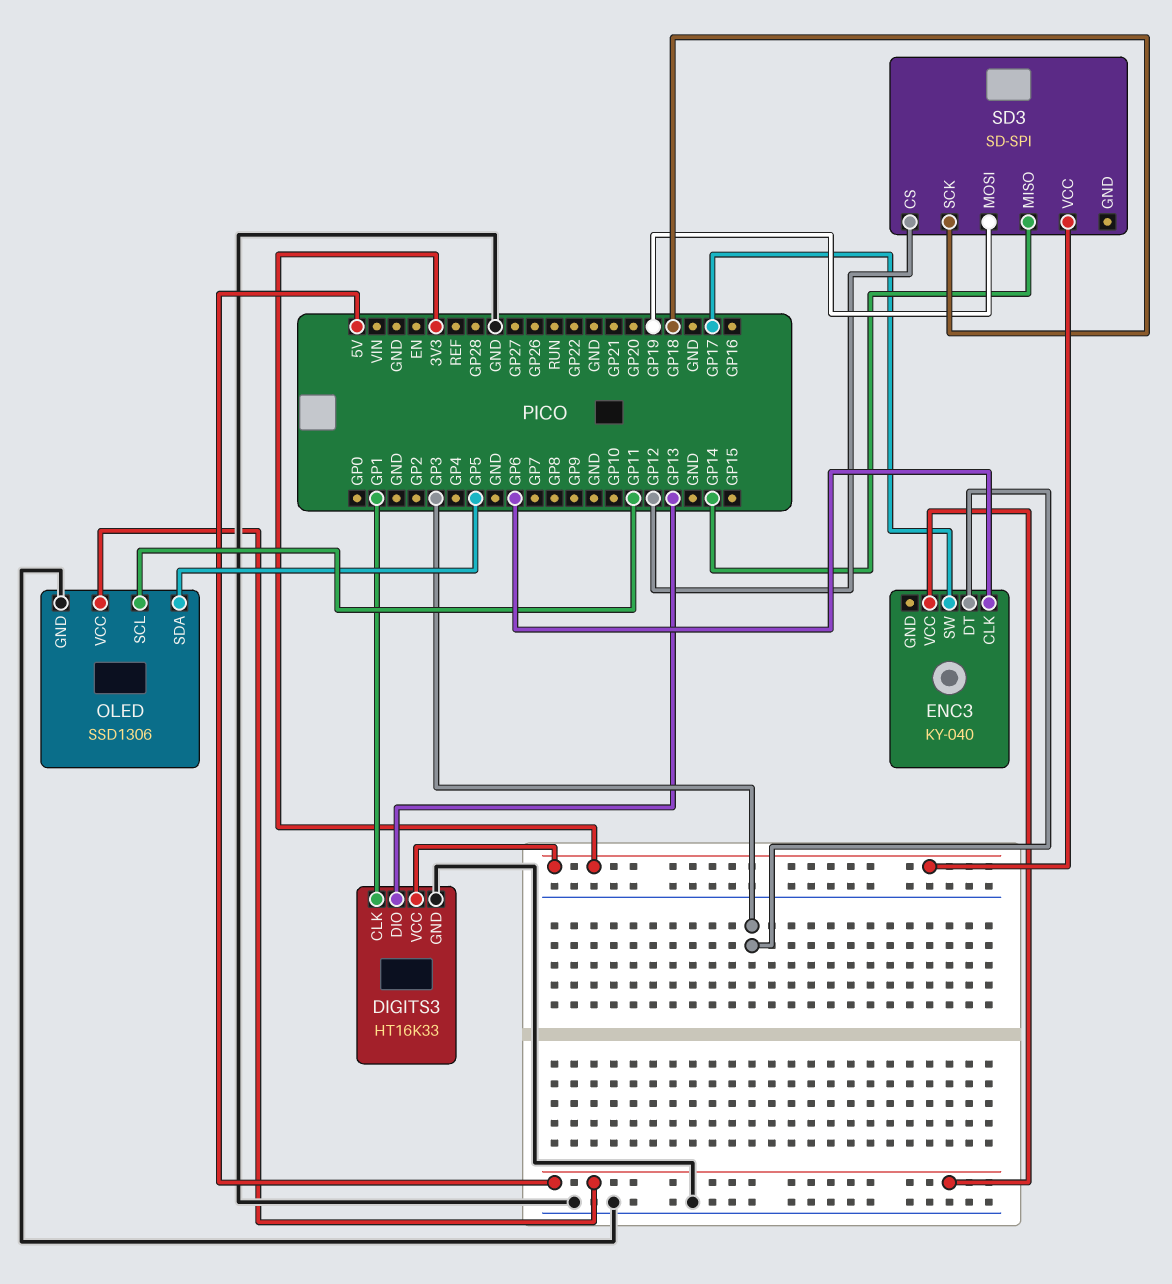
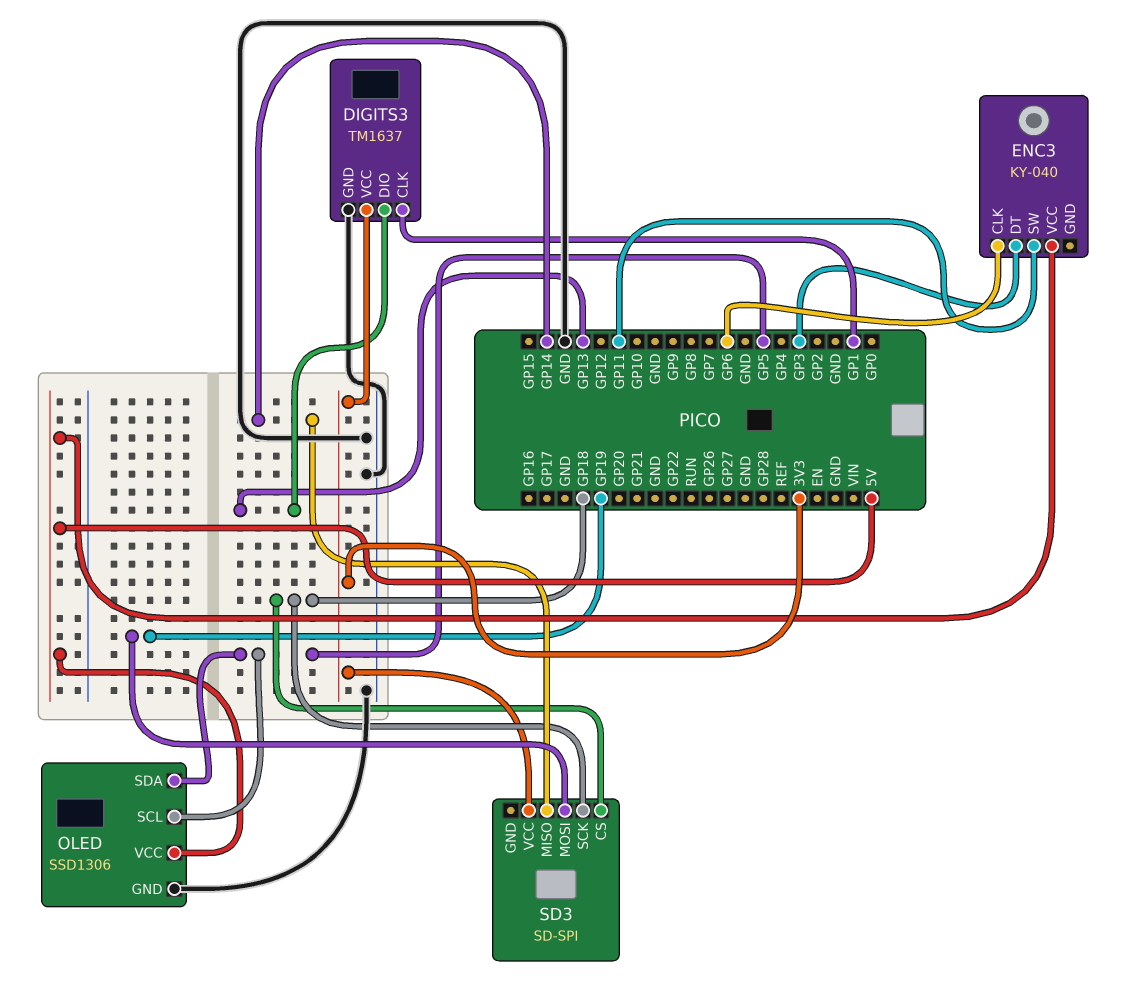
DIGITS3: HT16K33 -> TM1637
ENC3 pin SW: GP17 -> GP11
OLED pin SCL: GP11 -> GP5
SD3 pin CS: GP12 -> GP18

